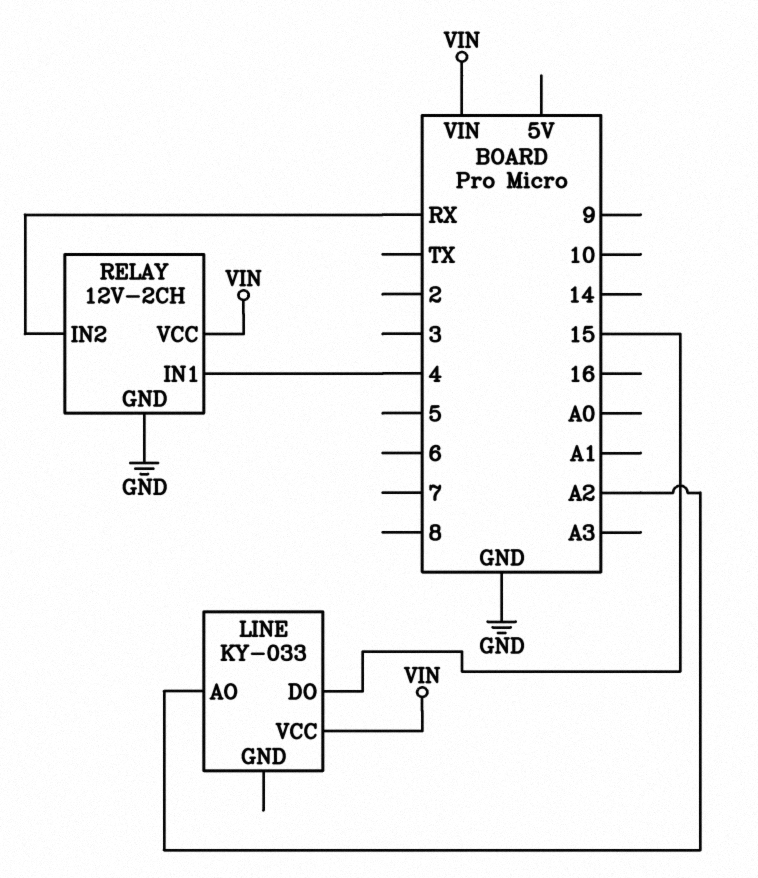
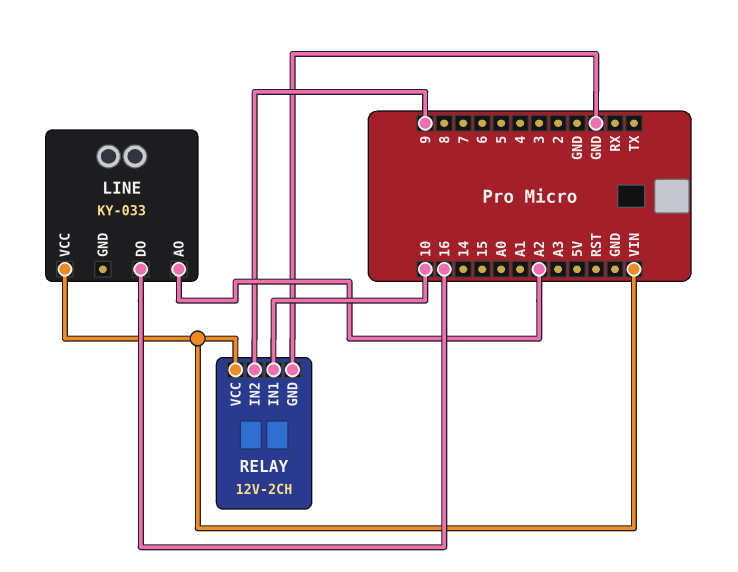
LINE pin DO: 15 -> 16
RELAY pin IN1: 4 -> 10
RELAY pin IN2: RX -> 9

